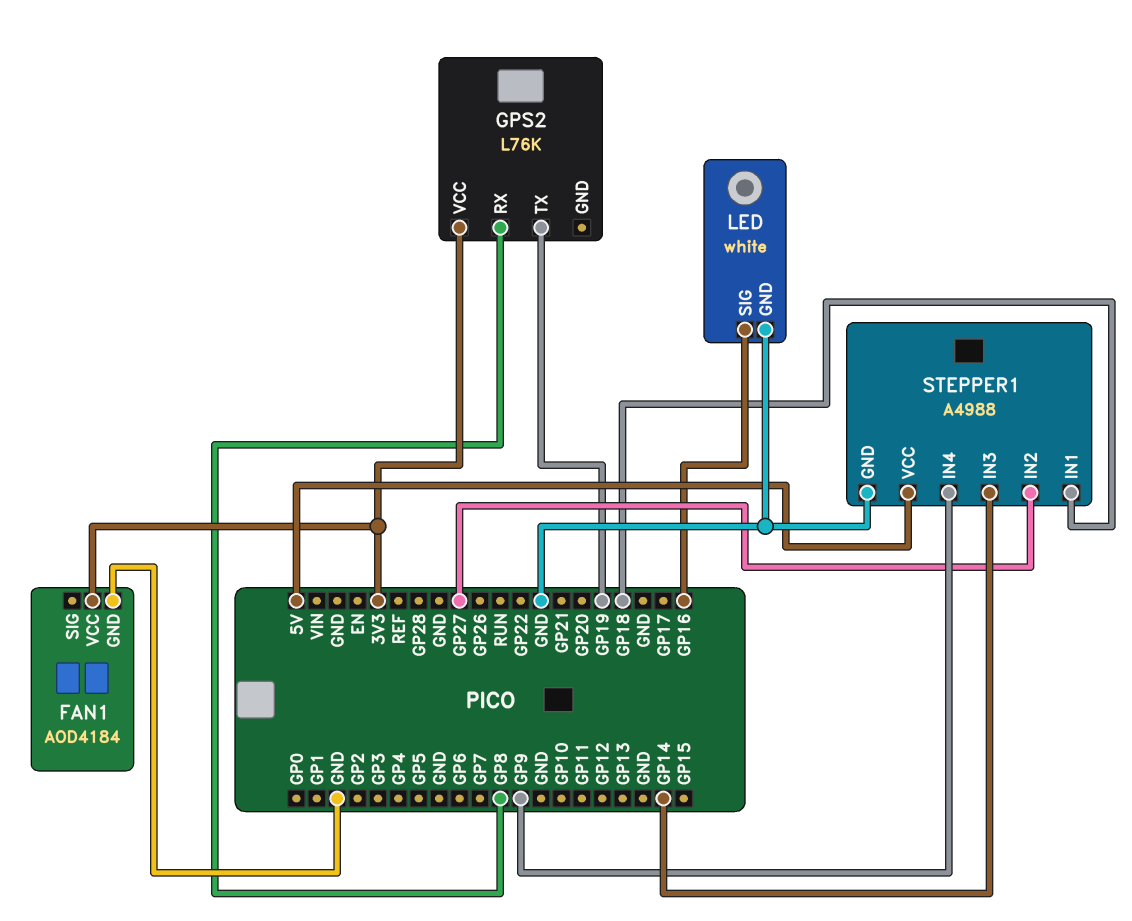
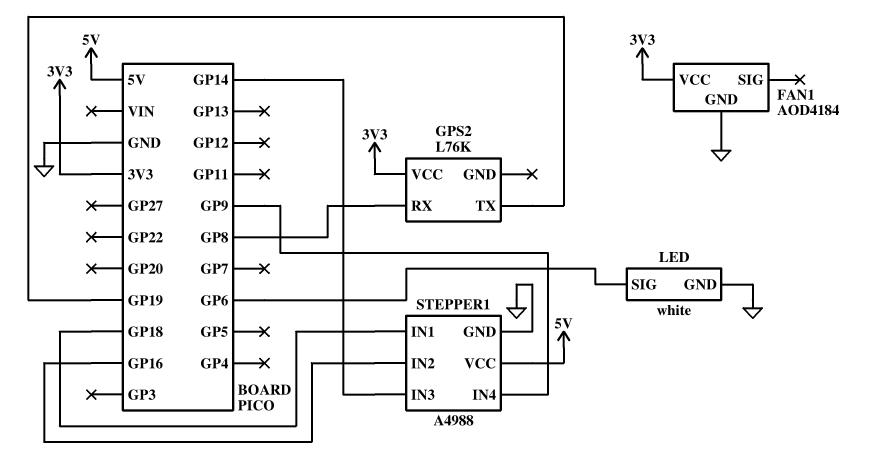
LED pin SIG: GP16 -> GP6
STEPPER1 pin IN2: GP27 -> GP16

